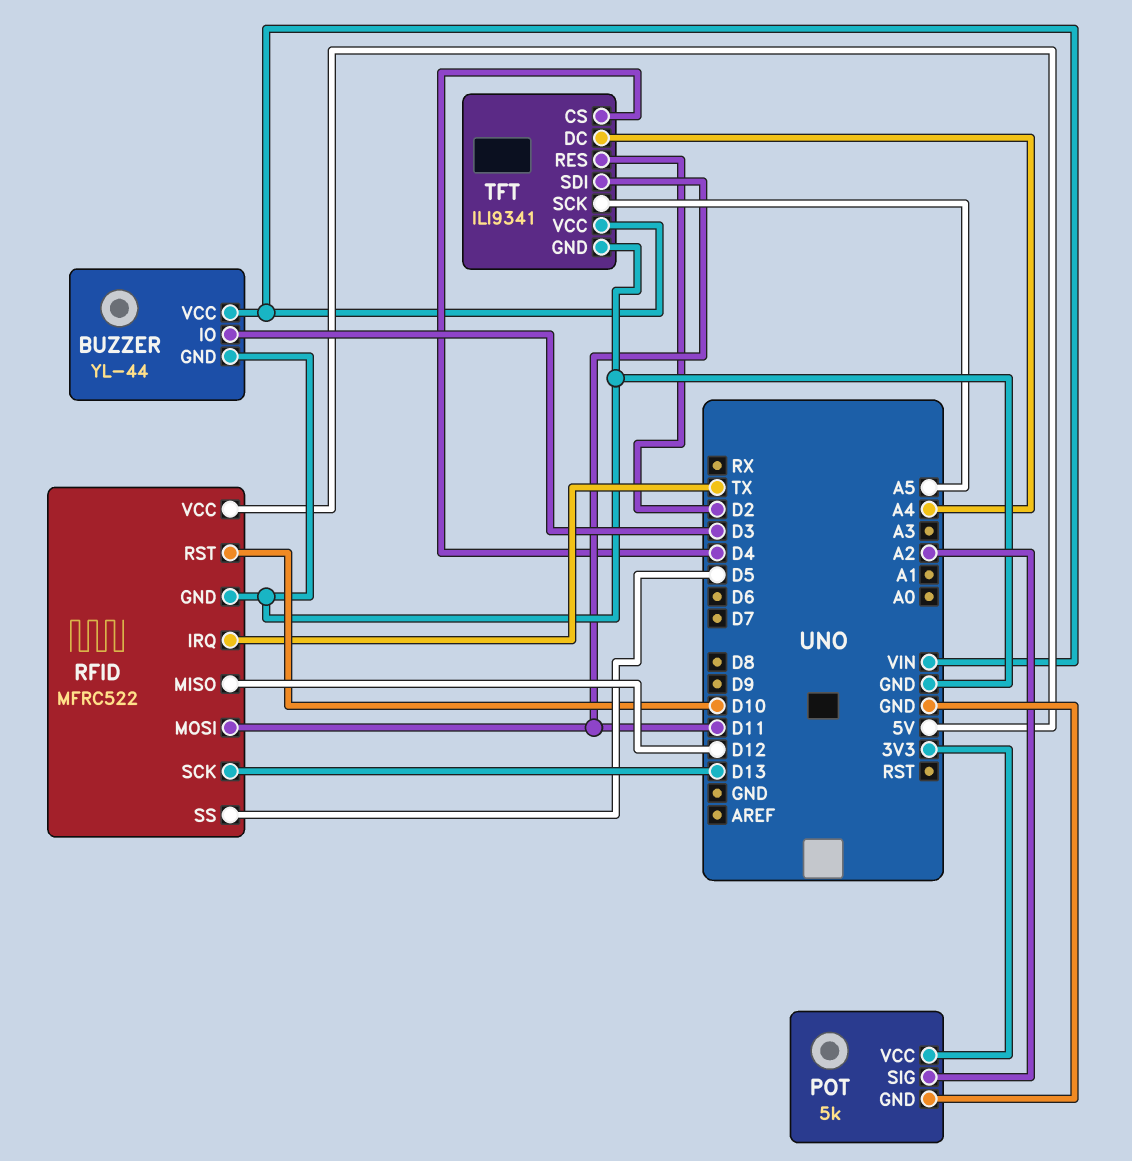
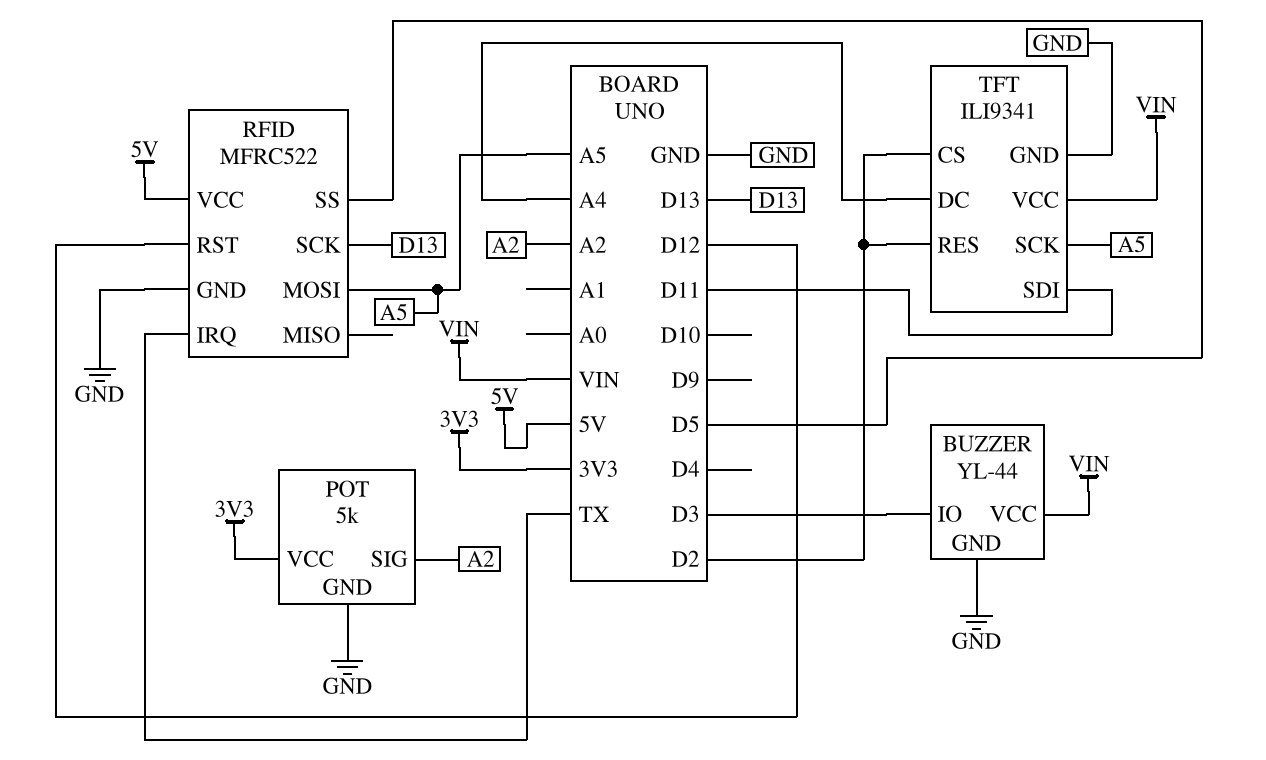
RFID pin MISO: D12 -> none
RFID pin MOSI: D11 -> A5
RFID pin RST: D10 -> D12
TFT pin CS: D4 -> D2

